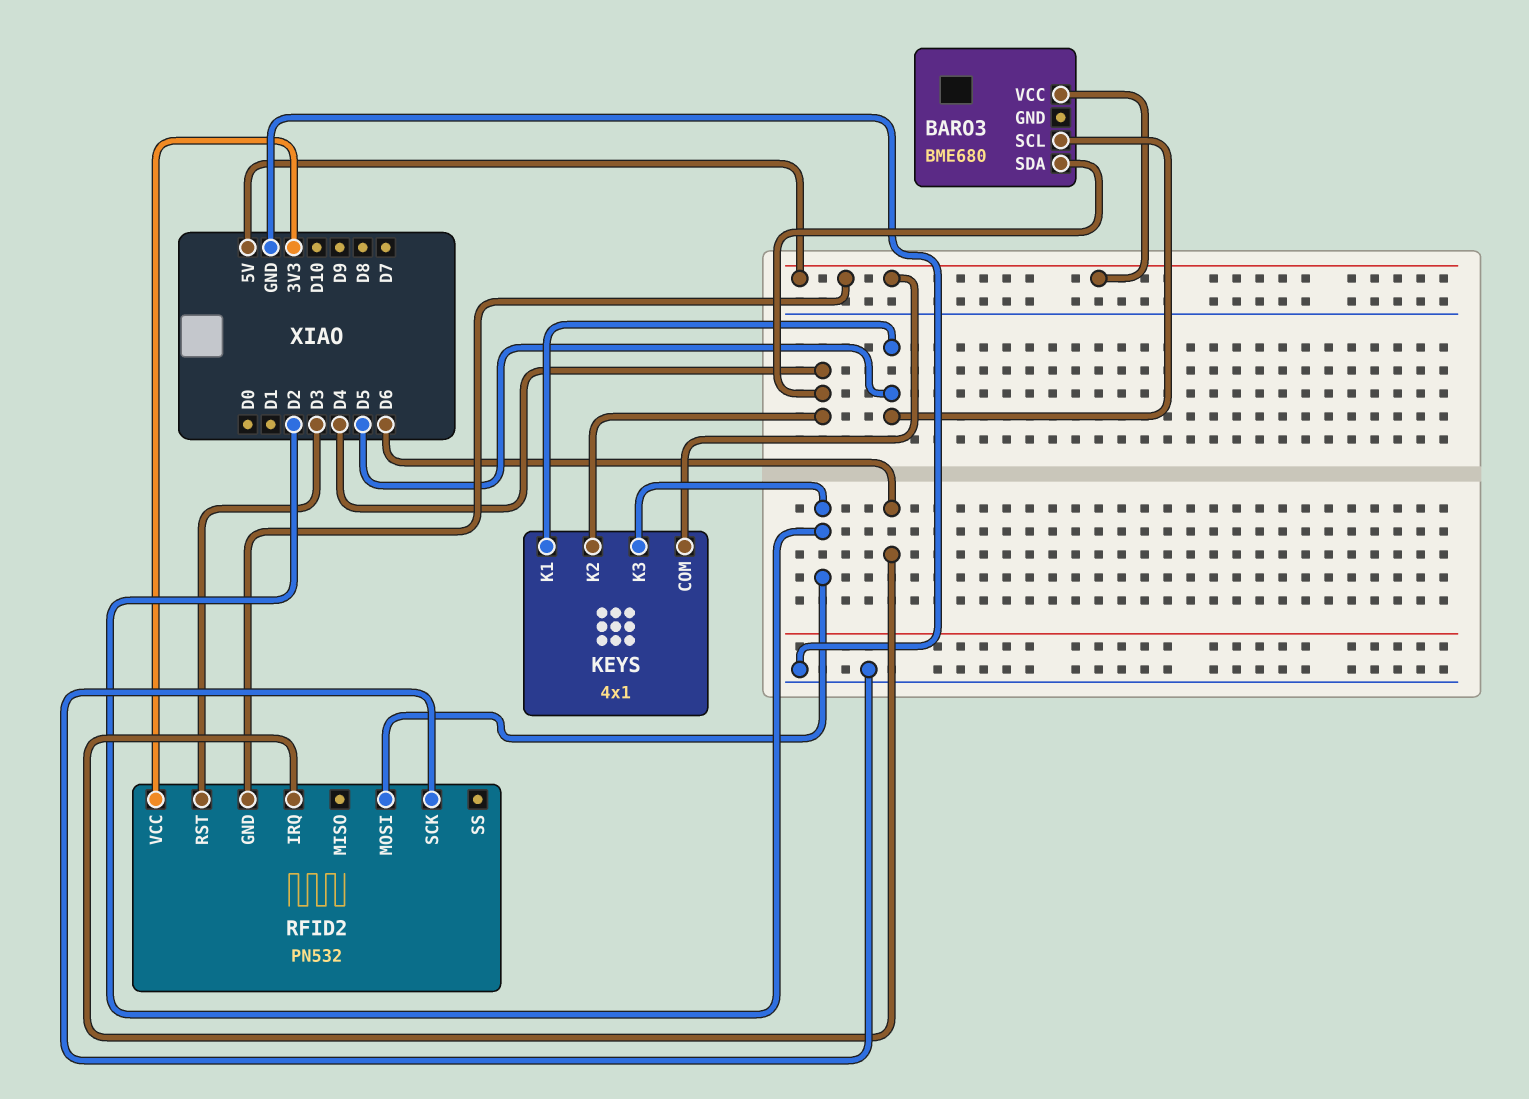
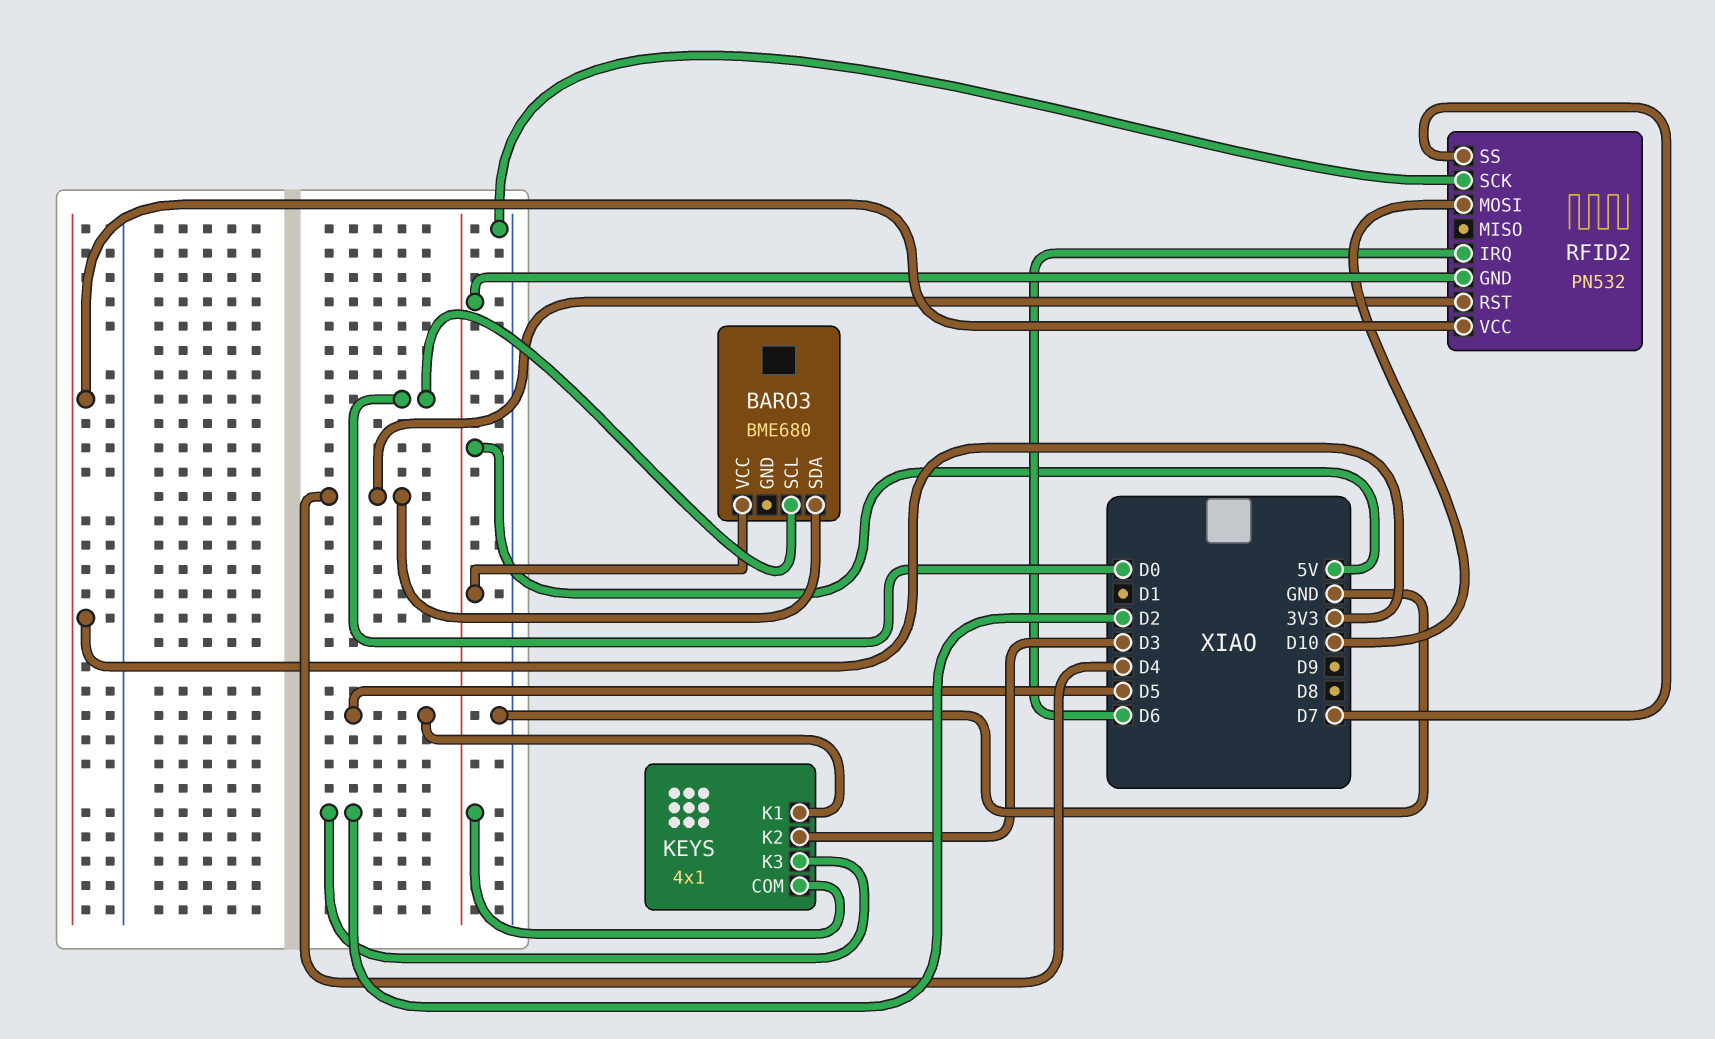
BARO3 pin SCL: D5 -> D0
KEYS pin K2: D4 -> D3
RFID2 pin MOSI: D2 -> D10
RFID2 pin RST: D3 -> D4
RFID2 pin SS: none -> D7

